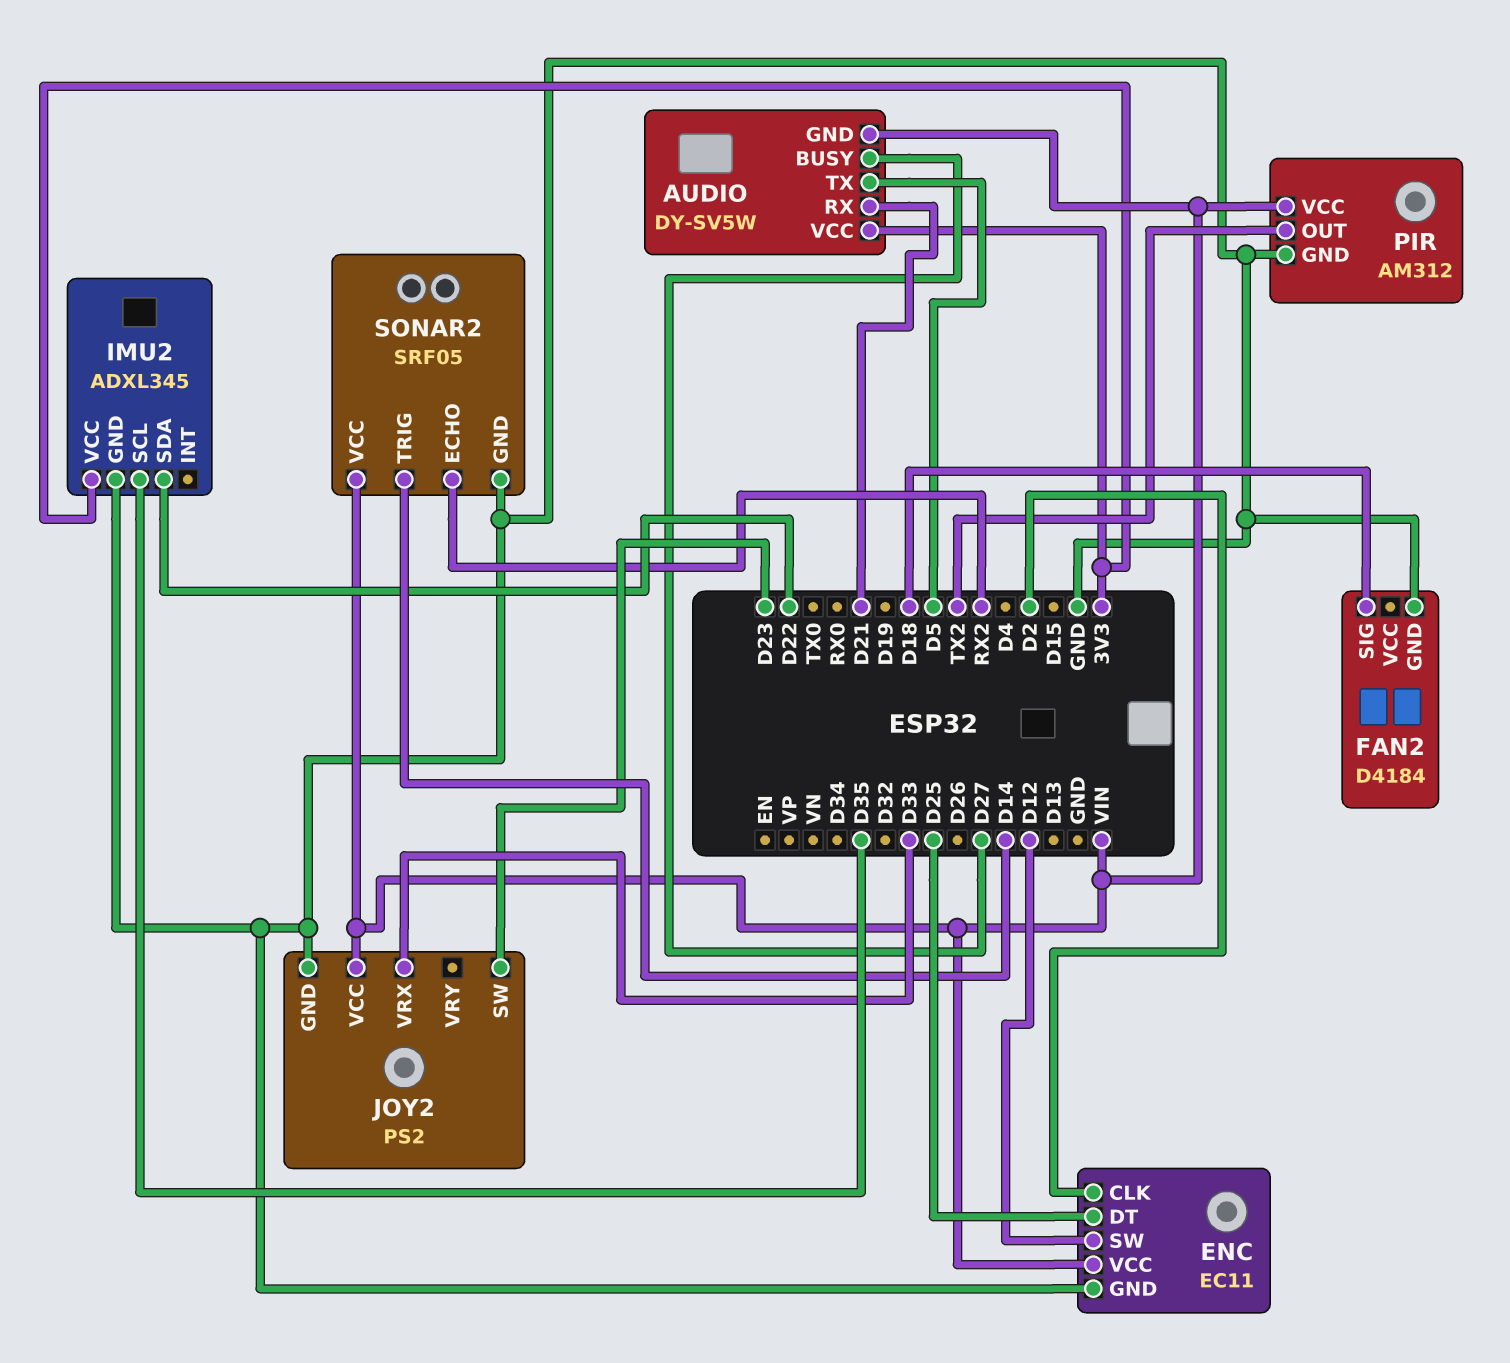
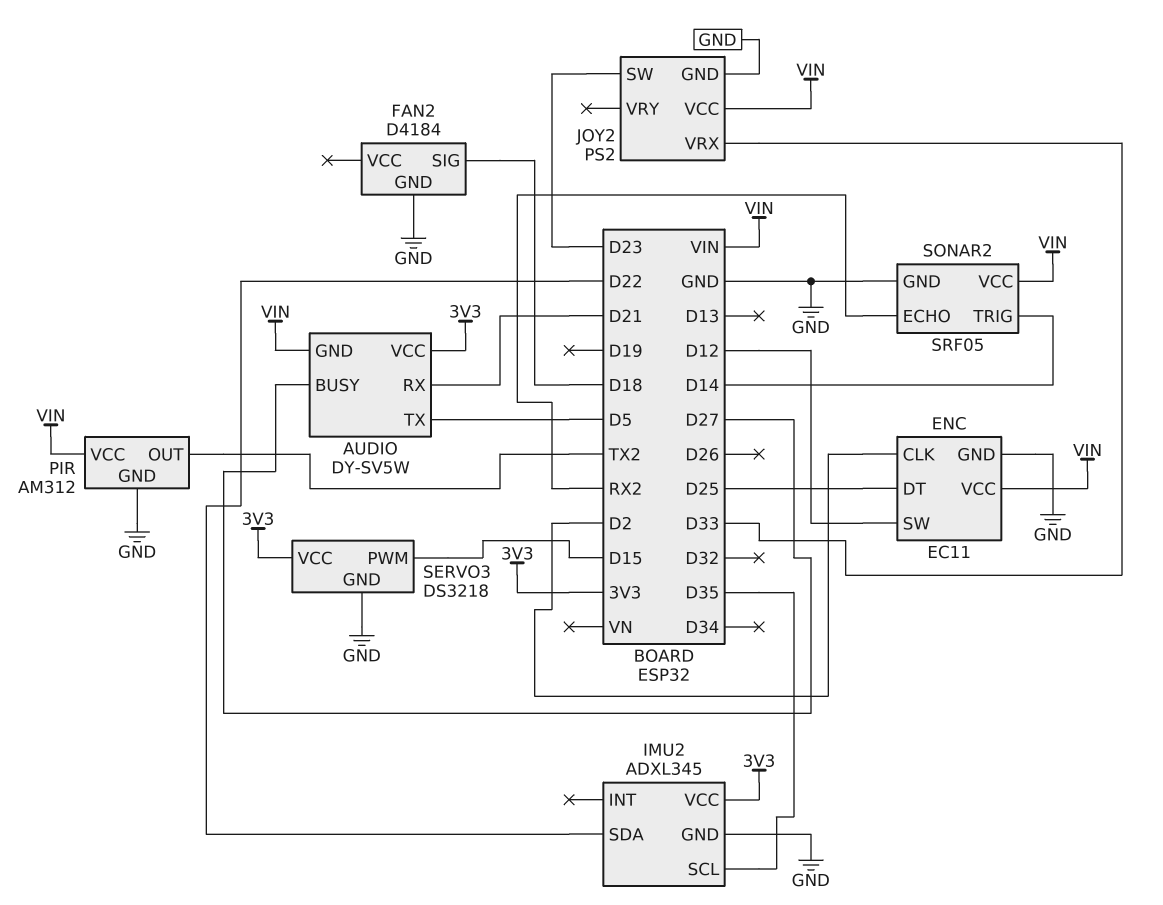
SERVO3: none -> DS3218
SERVO3 pin GND: none -> GND
SERVO3 pin PWM: none -> D15
SERVO3 pin VCC: none -> 3V3

